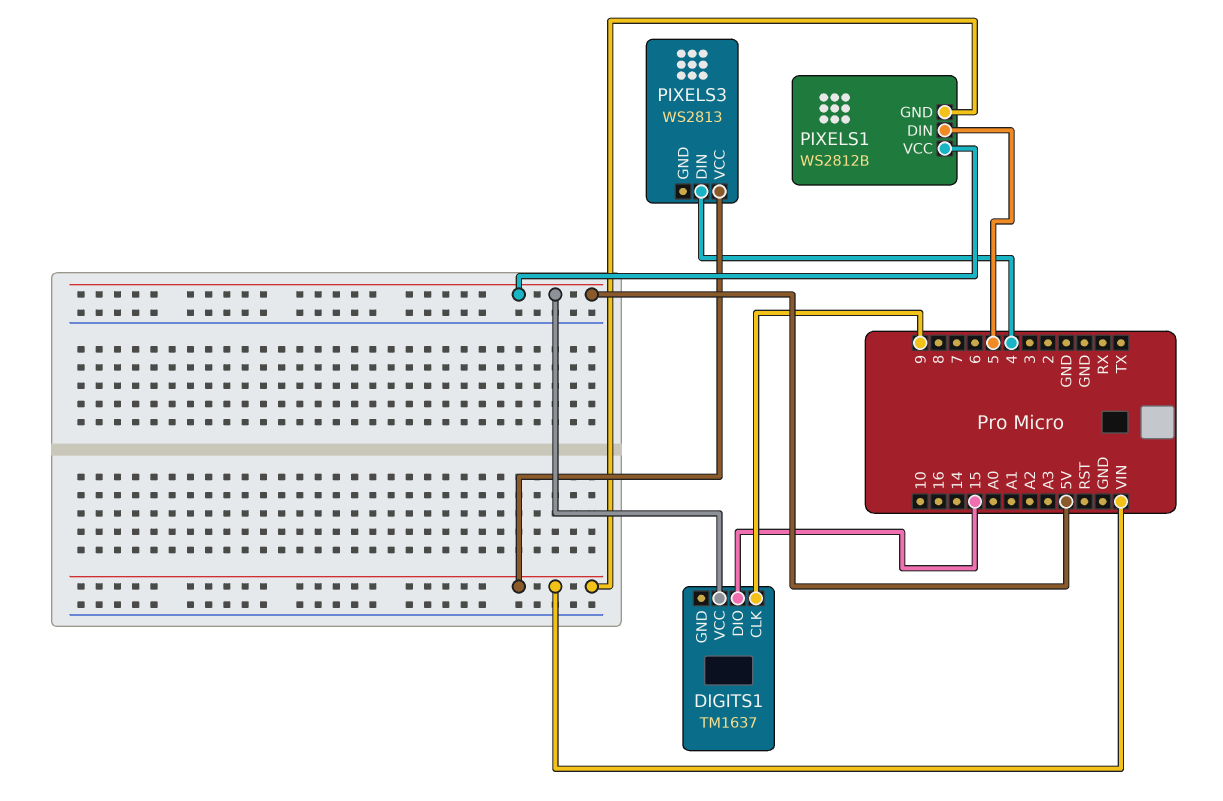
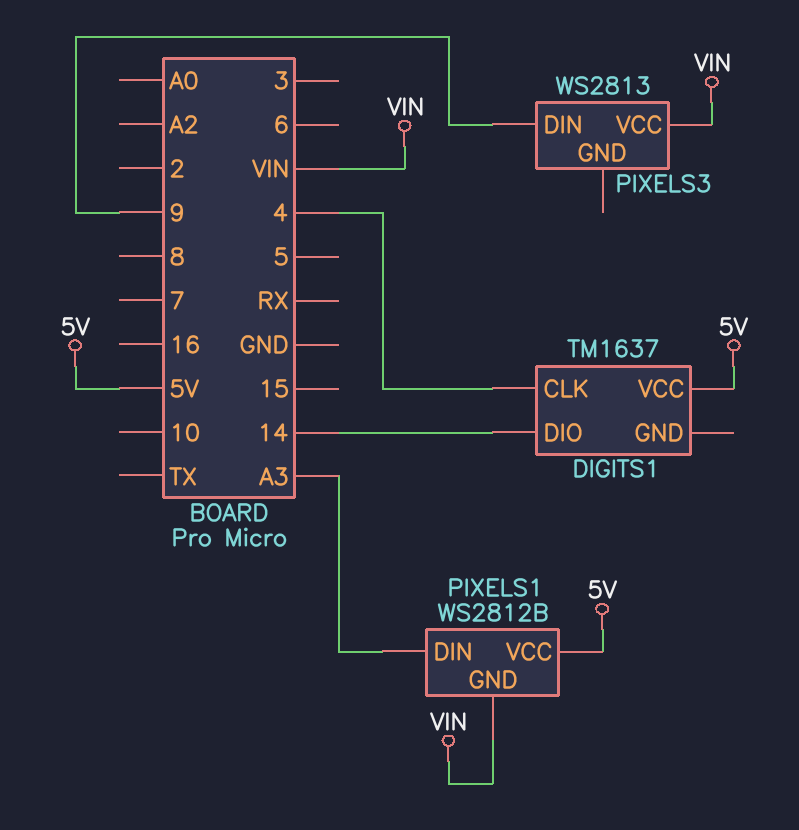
DIGITS1 pin CLK: 9 -> 4
DIGITS1 pin DIO: 15 -> 14
PIXELS1 pin DIN: 5 -> A3
PIXELS3 pin DIN: 4 -> 9

